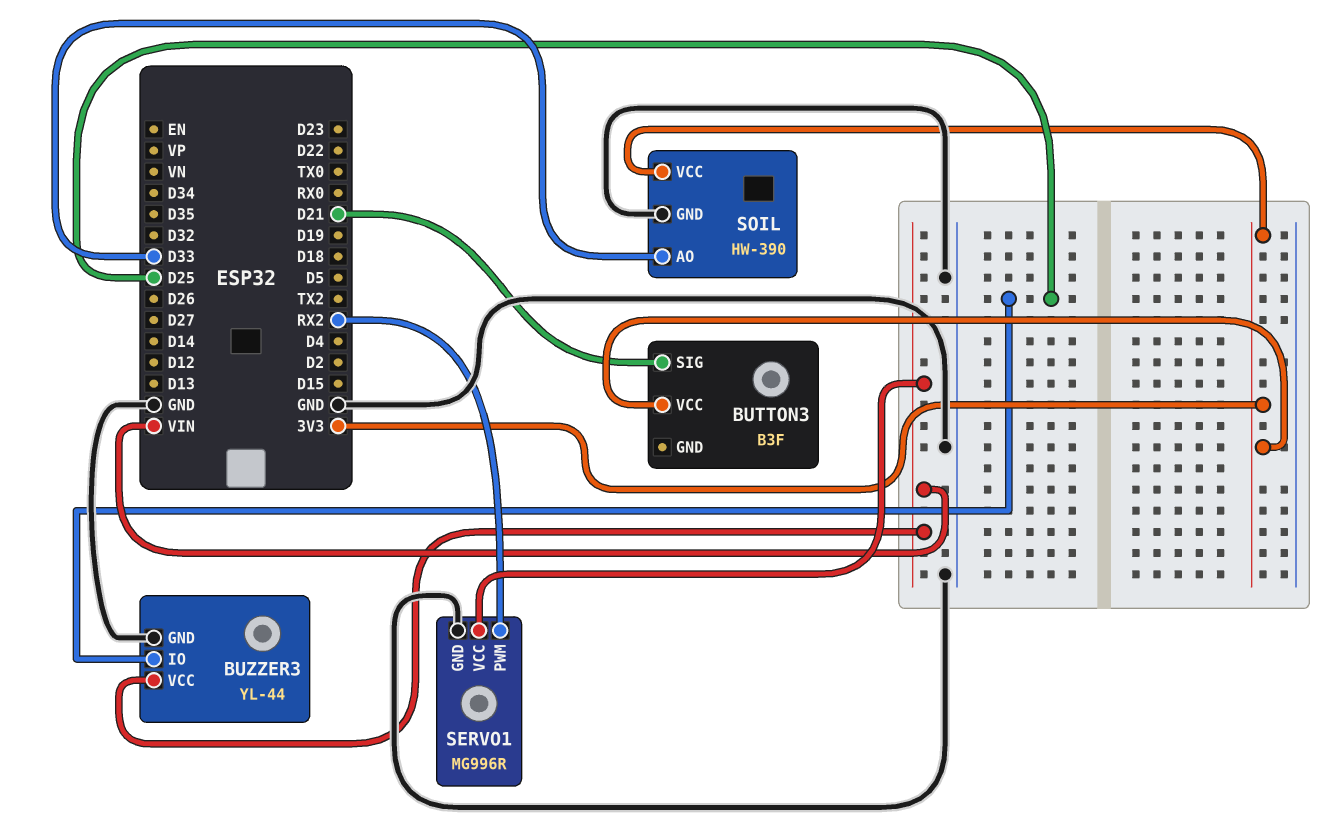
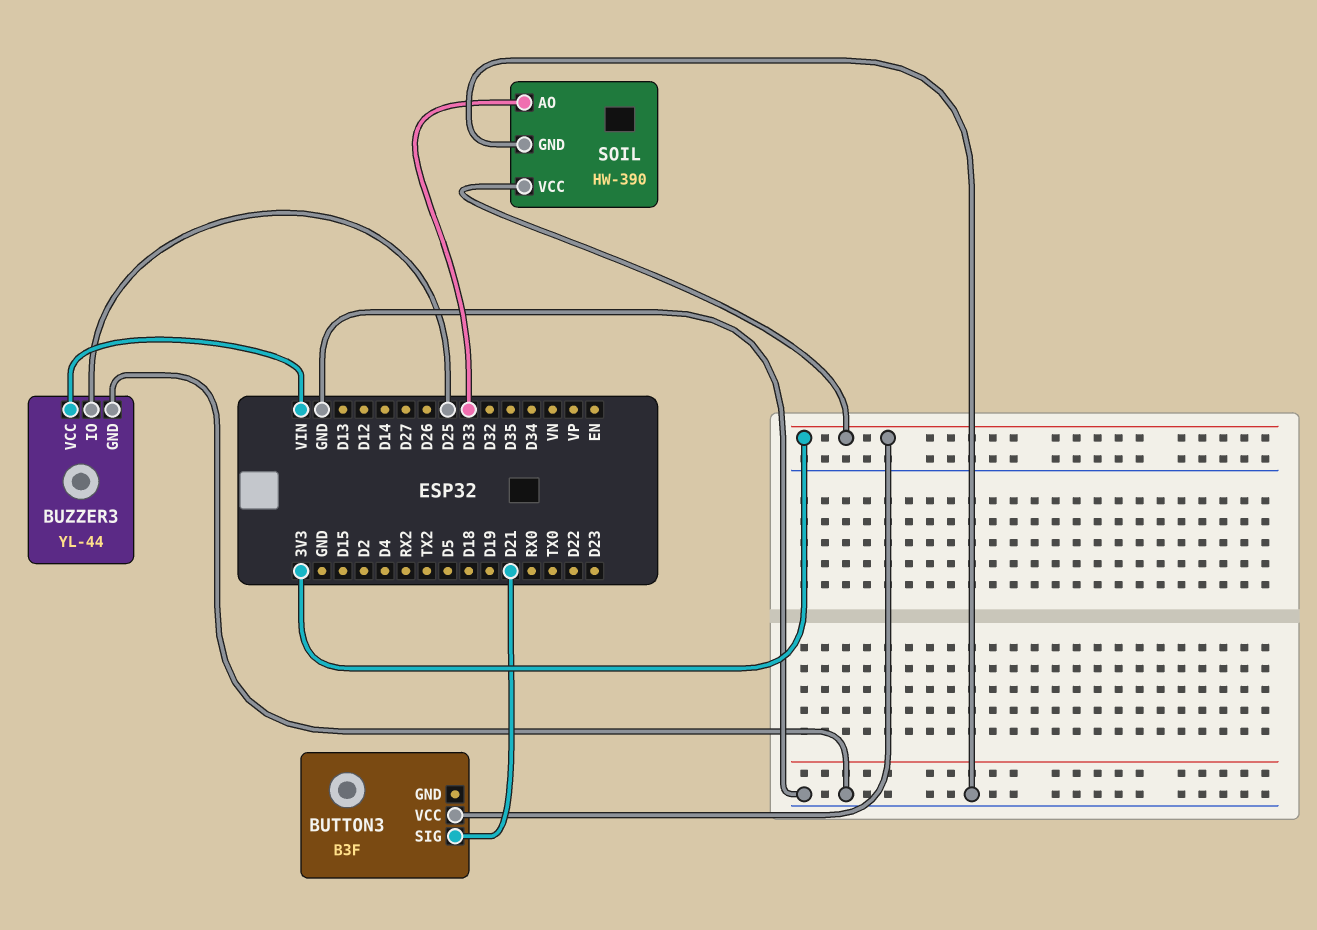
SERVO1: MG996R -> none
SERVO1 pin GND: GND -> none
SERVO1 pin PWM: RX2 -> none
SERVO1 pin VCC: VIN -> none

